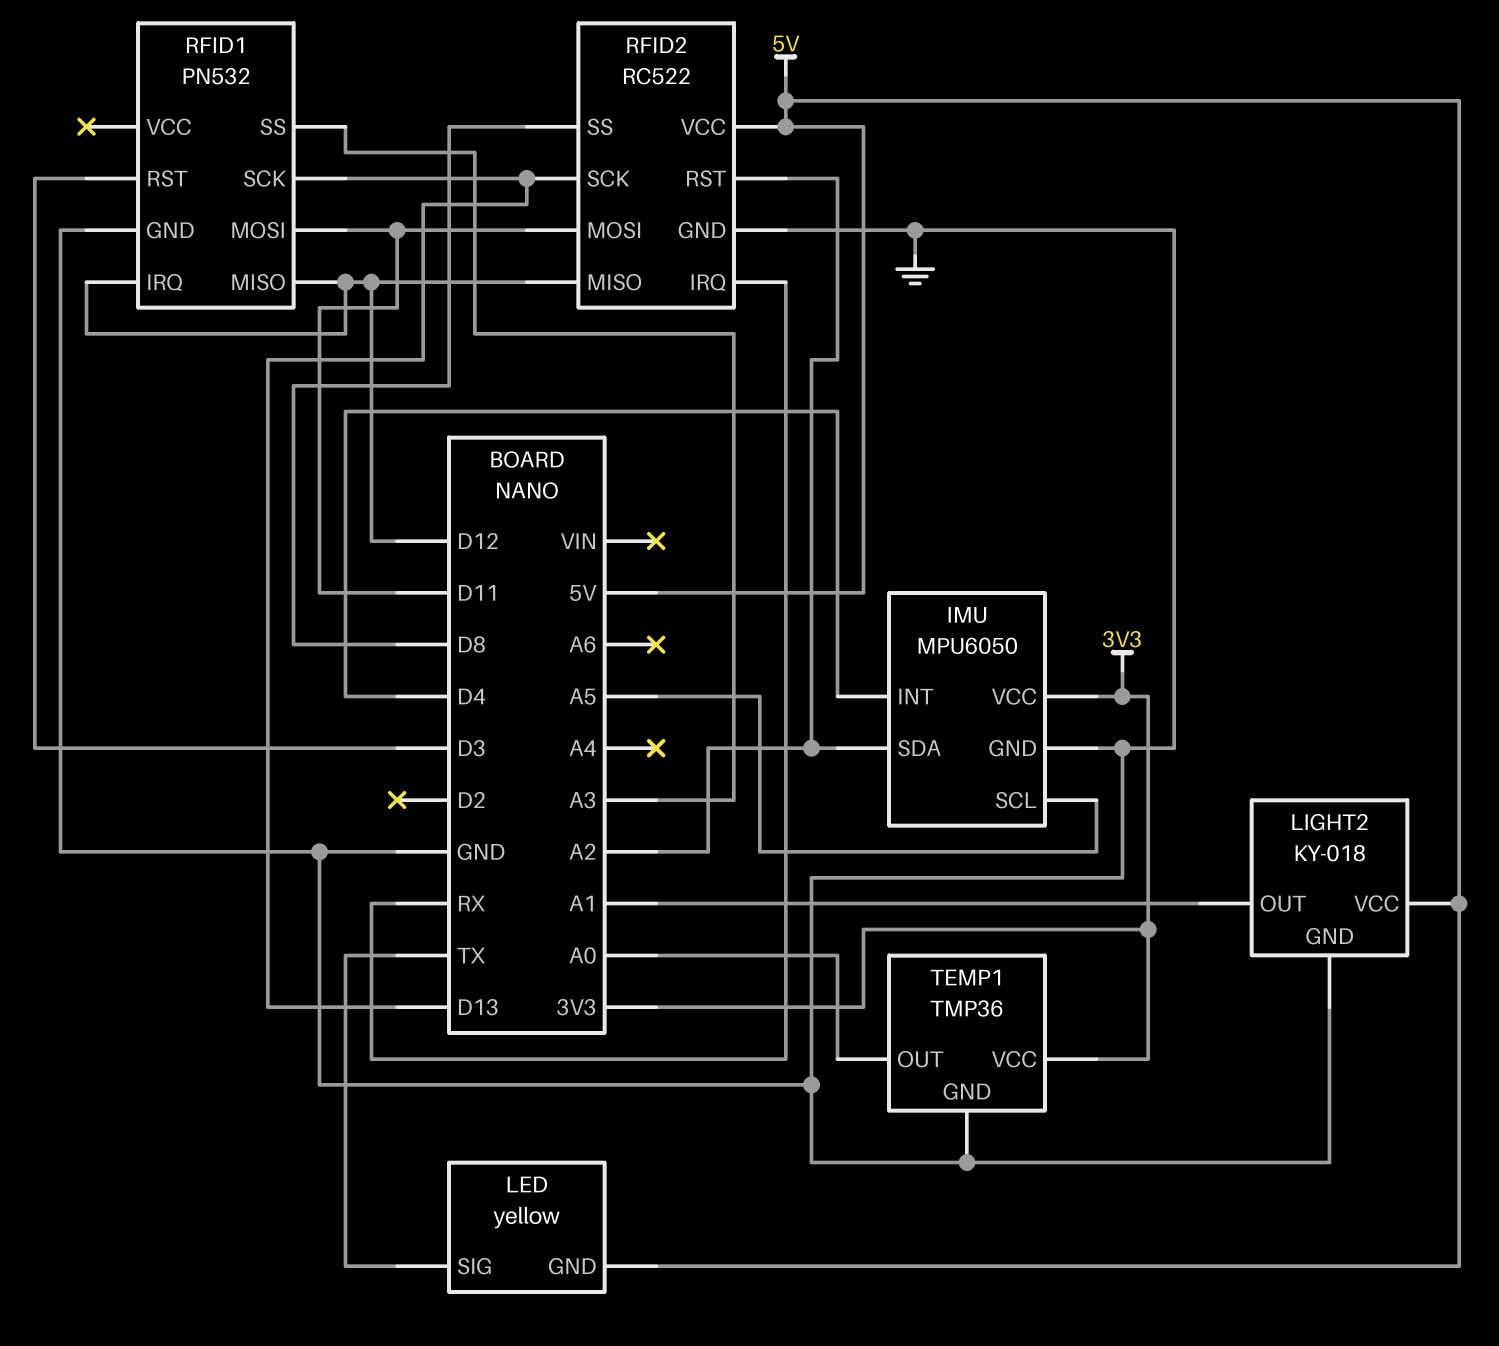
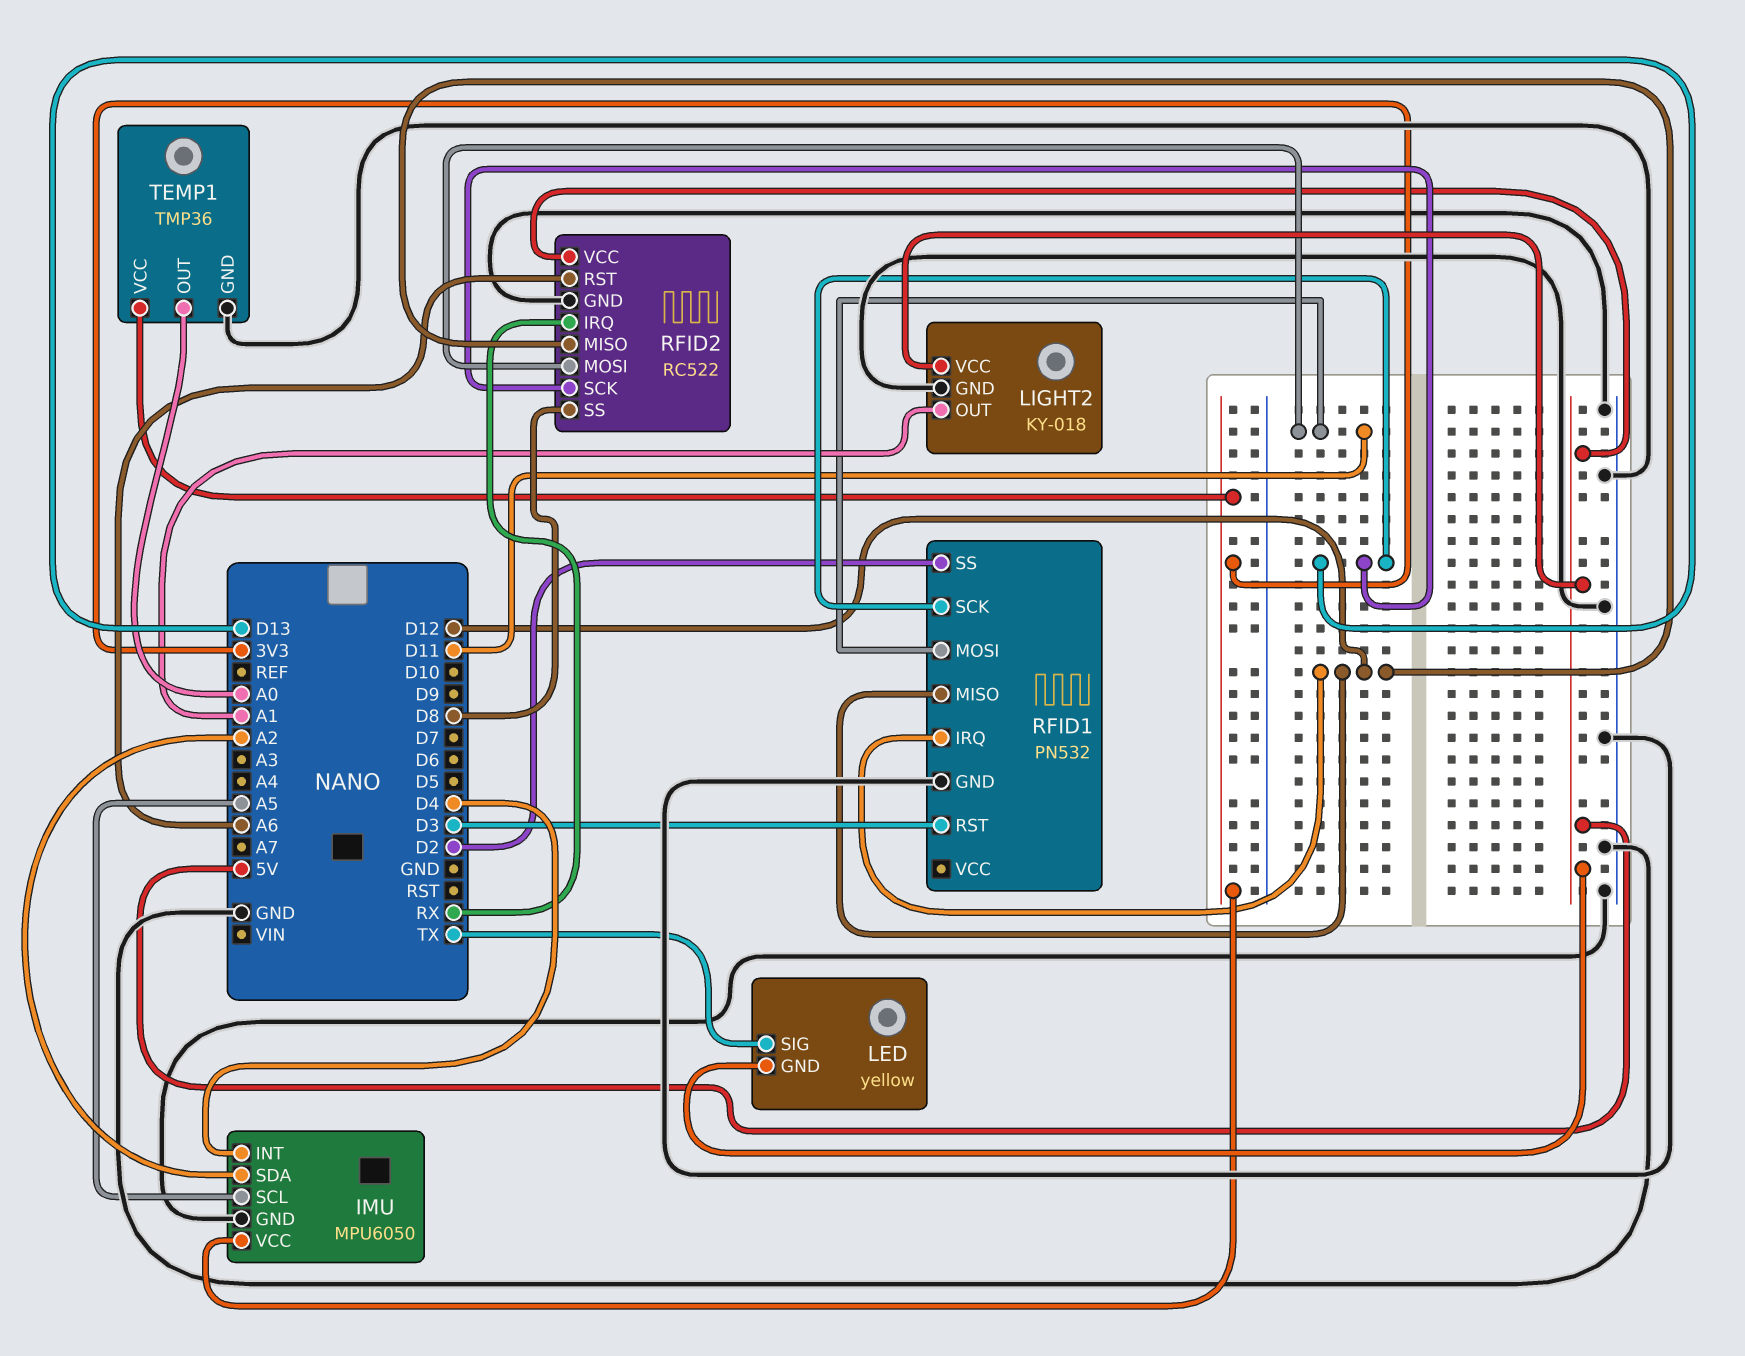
RFID1 pin SS: A3 -> D2
RFID2 pin RST: A2 -> A6

